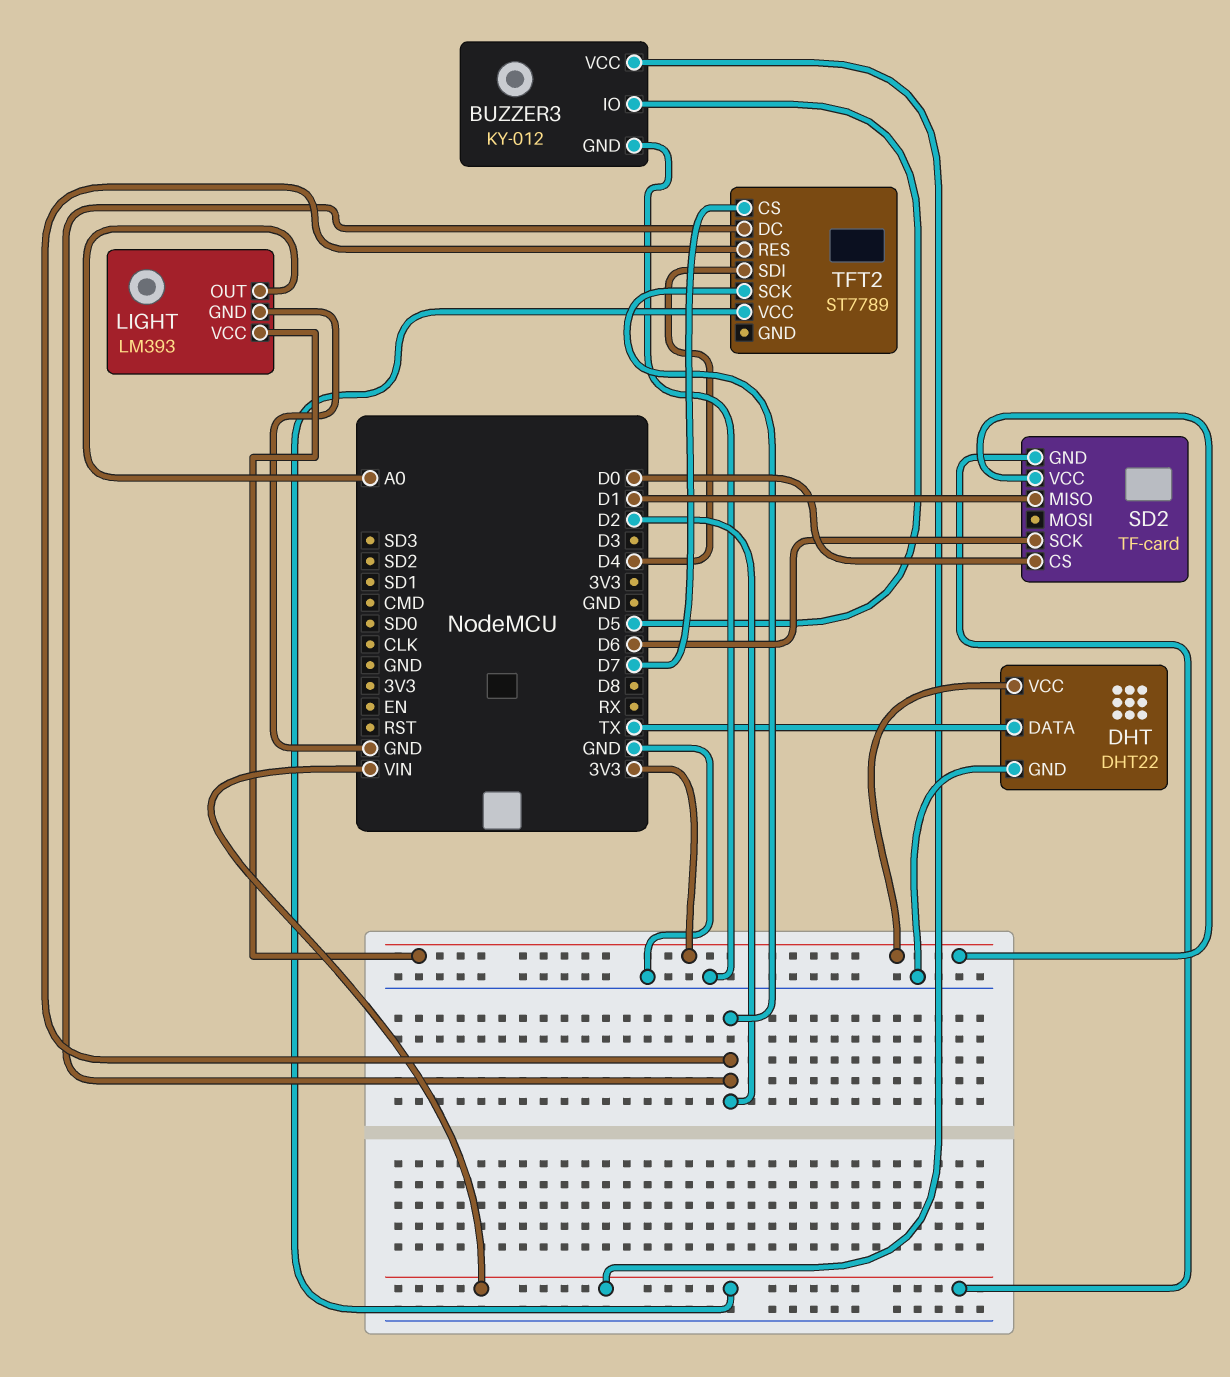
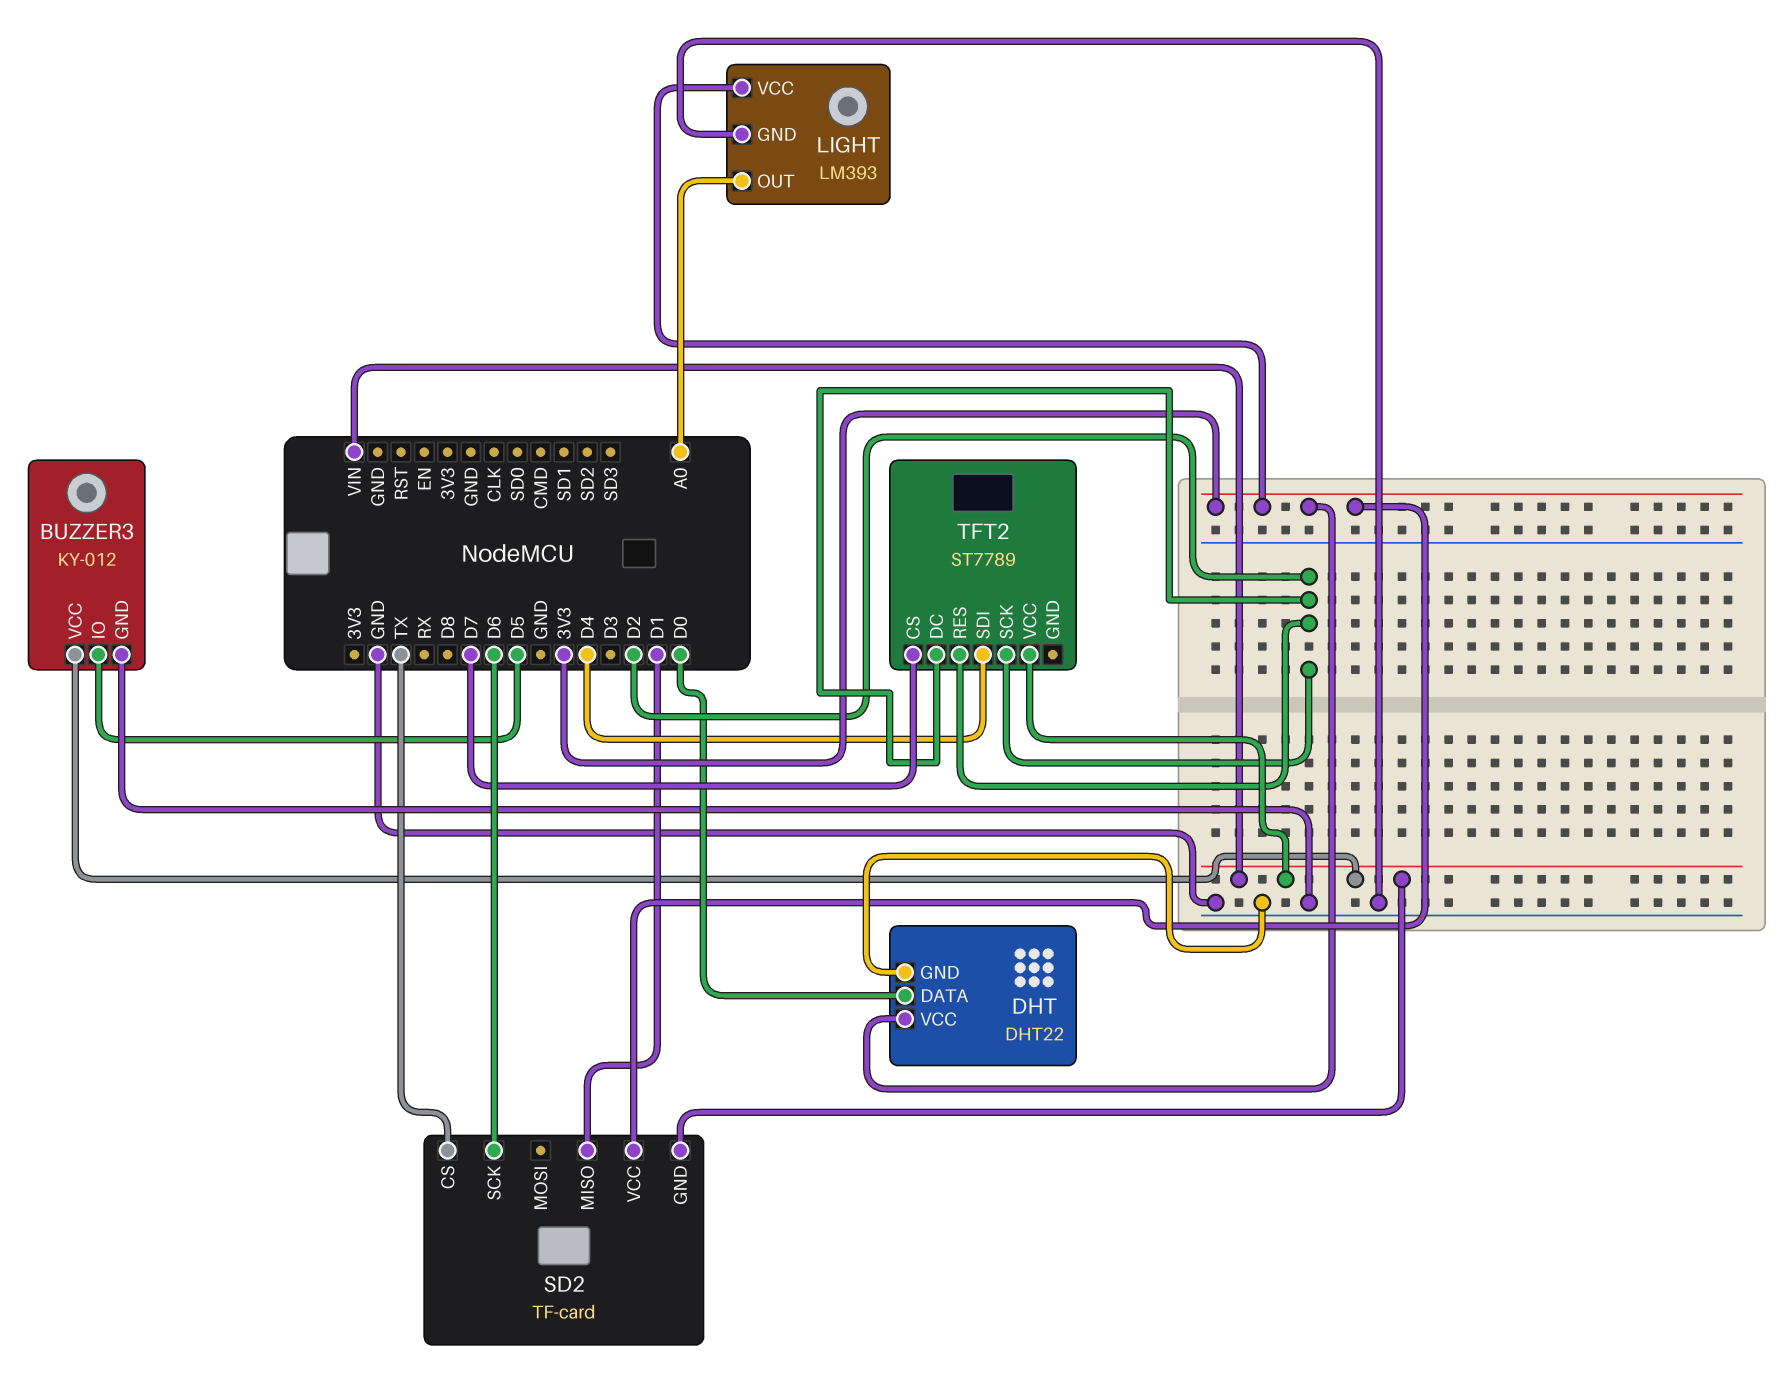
DHT pin DATA: TX -> D0
SD2 pin CS: D0 -> TX

